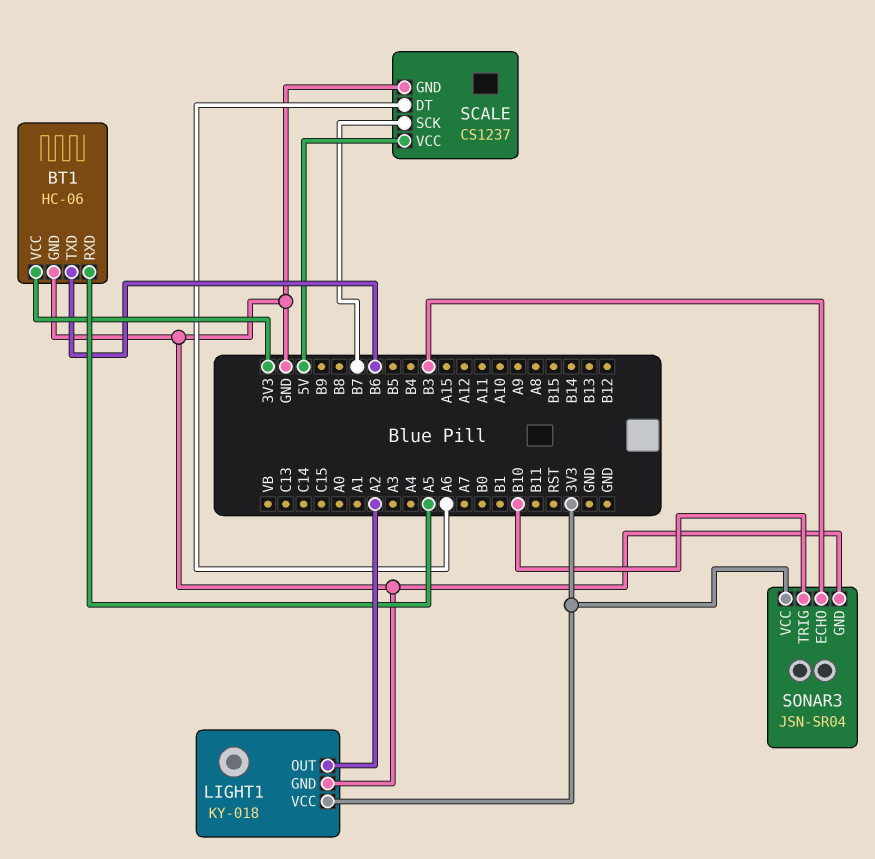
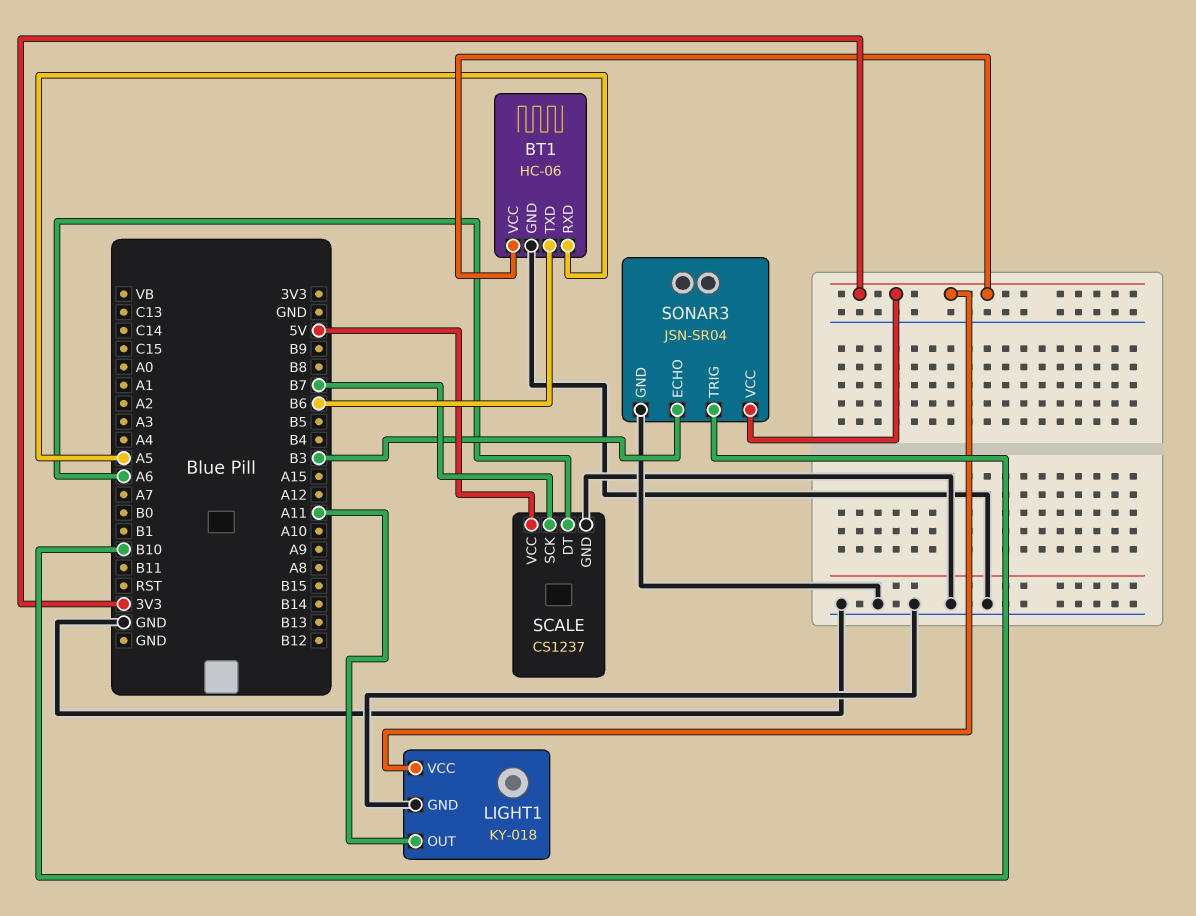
LIGHT1 pin OUT: A2 -> A11

